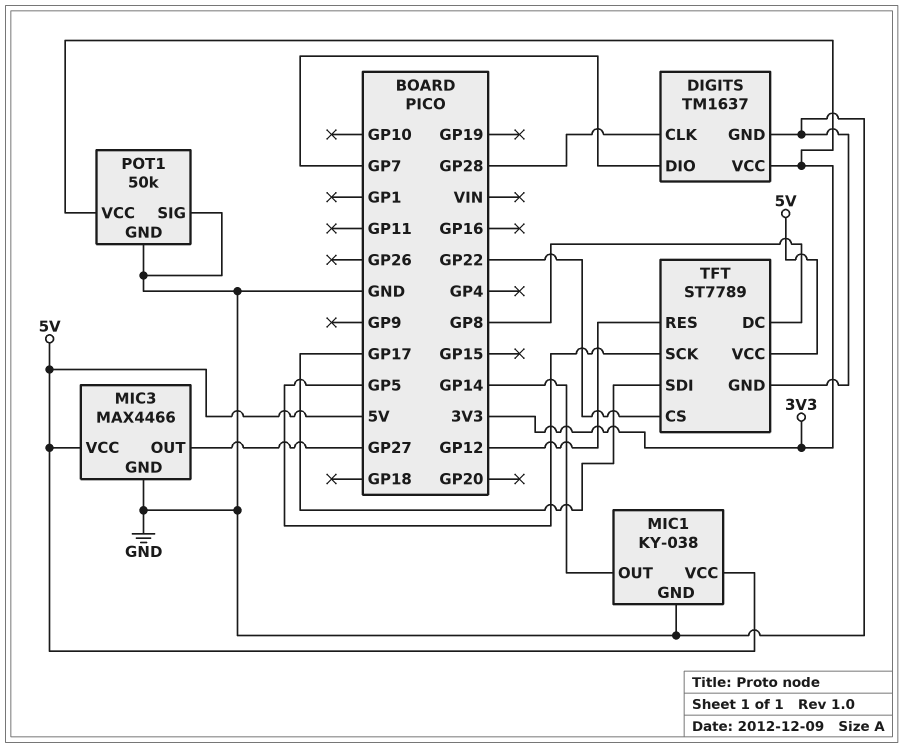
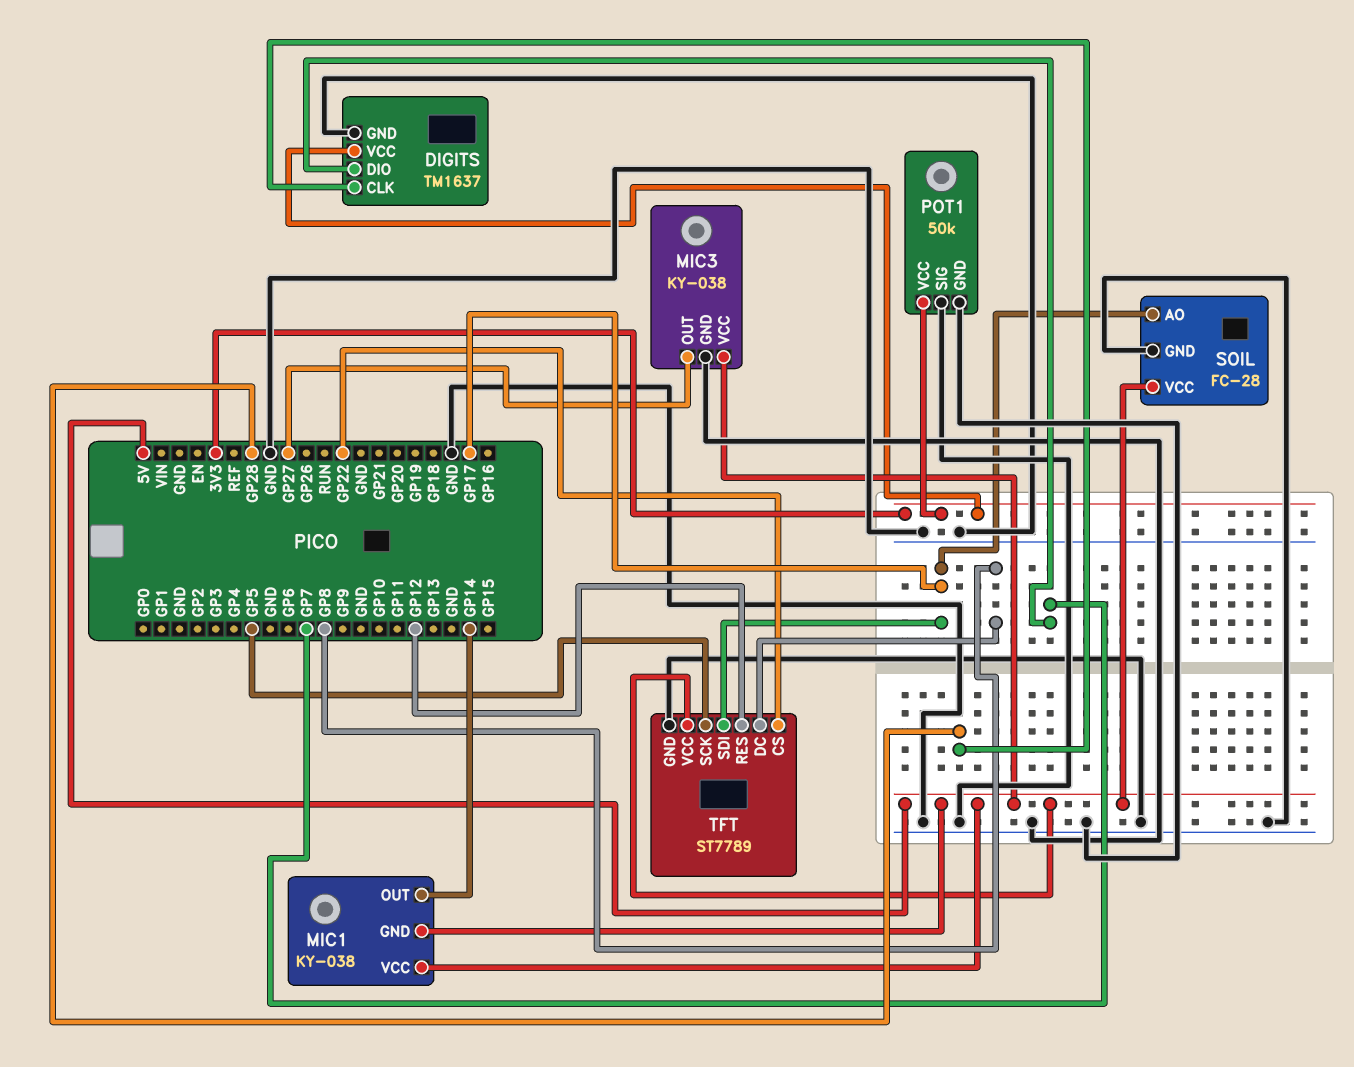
MIC1 pin GND: GND -> 5V
MIC3: MAX4466 -> KY-038
SOIL: none -> FC-28
SOIL pin AO: none -> GP17
SOIL pin GND: none -> GND
SOIL pin VCC: none -> 5V

